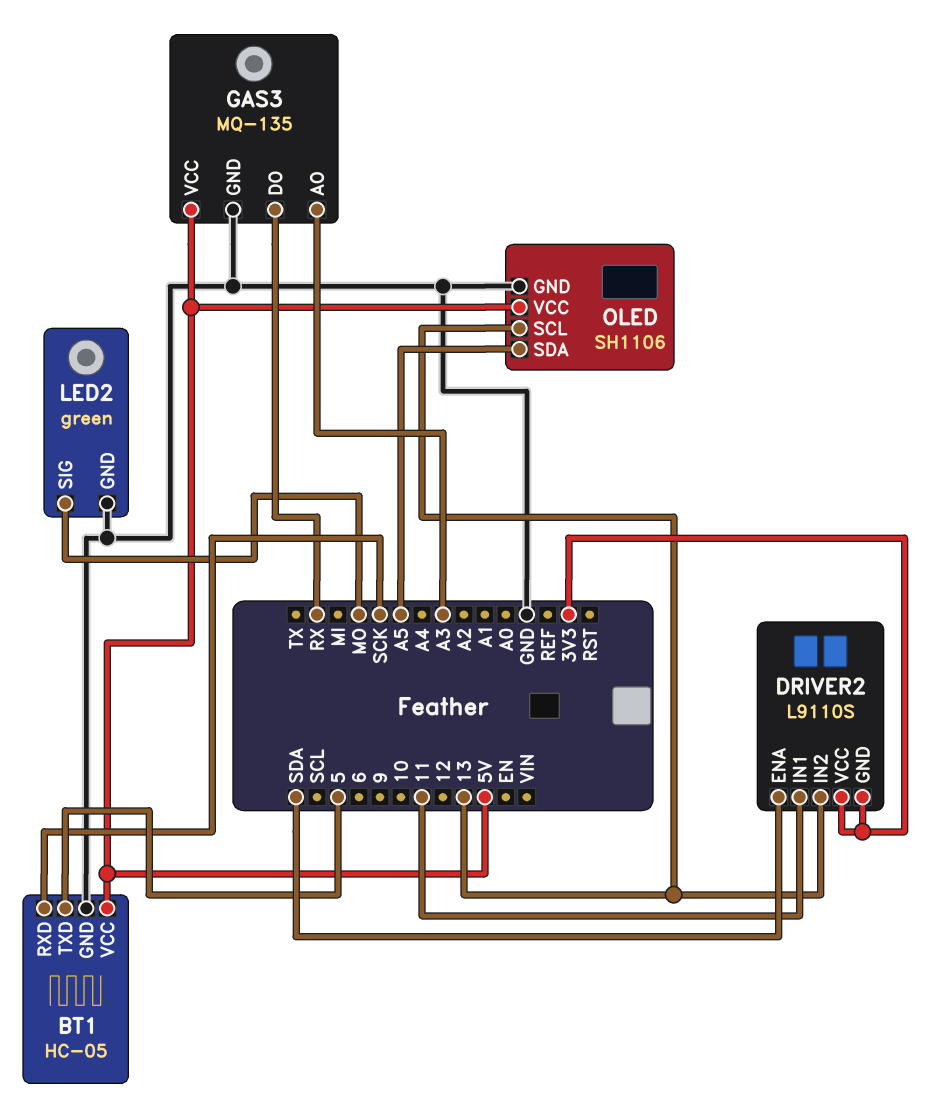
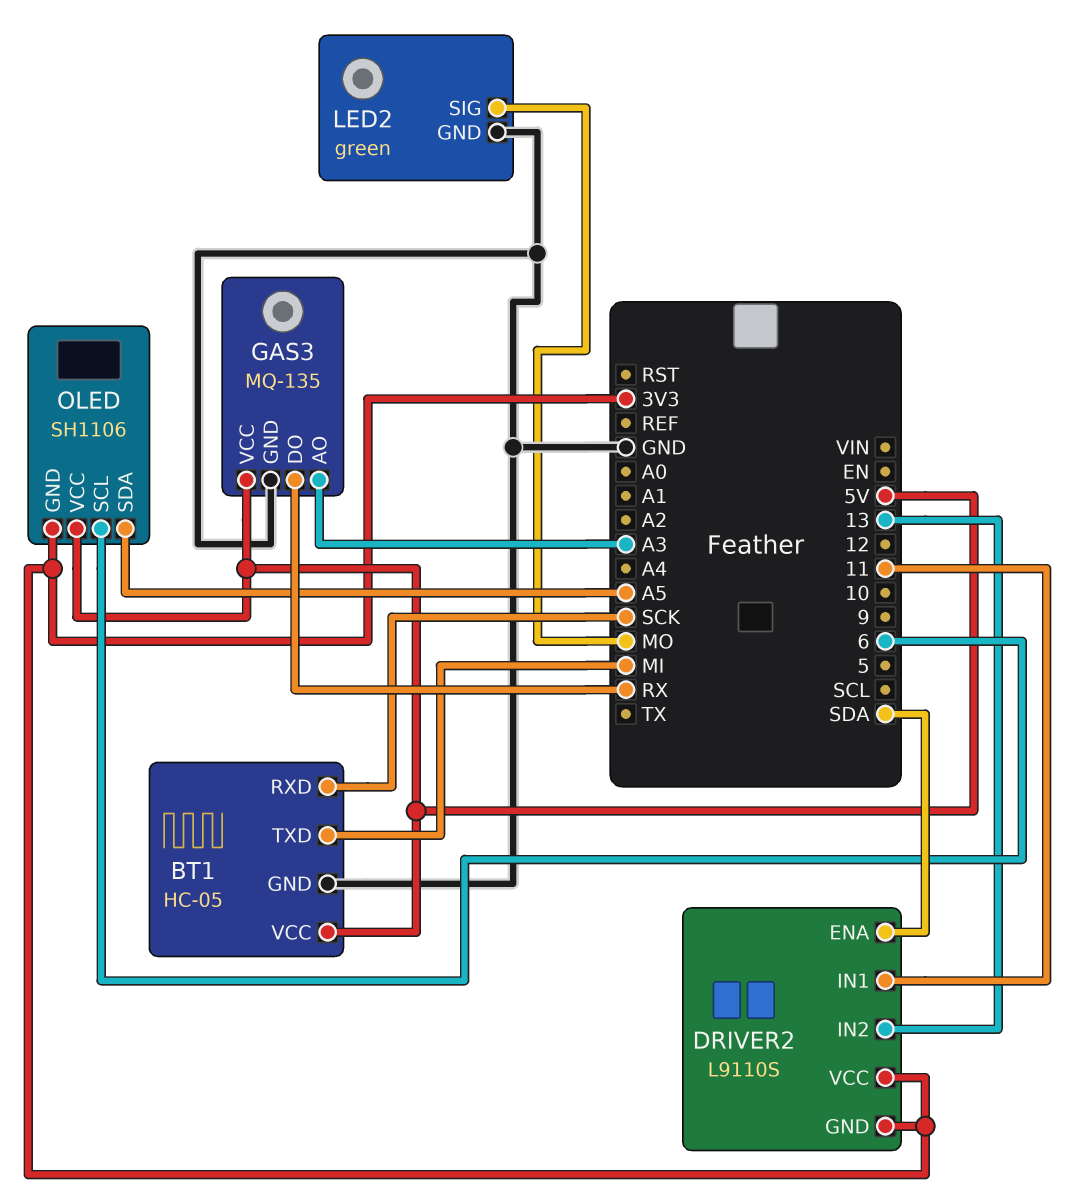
BT1 pin TXD: 5 -> MI
OLED pin GND: GND -> 3V3
OLED pin SCL: 13 -> 6

